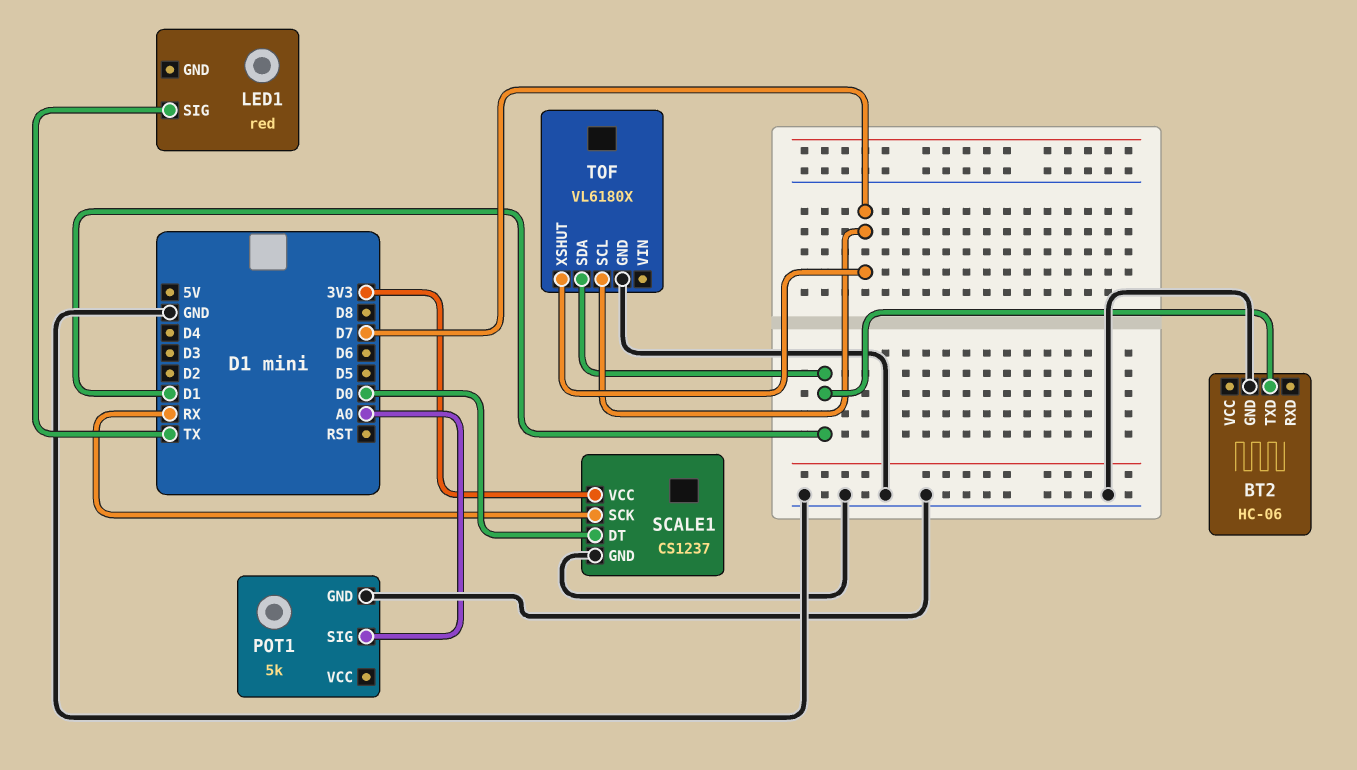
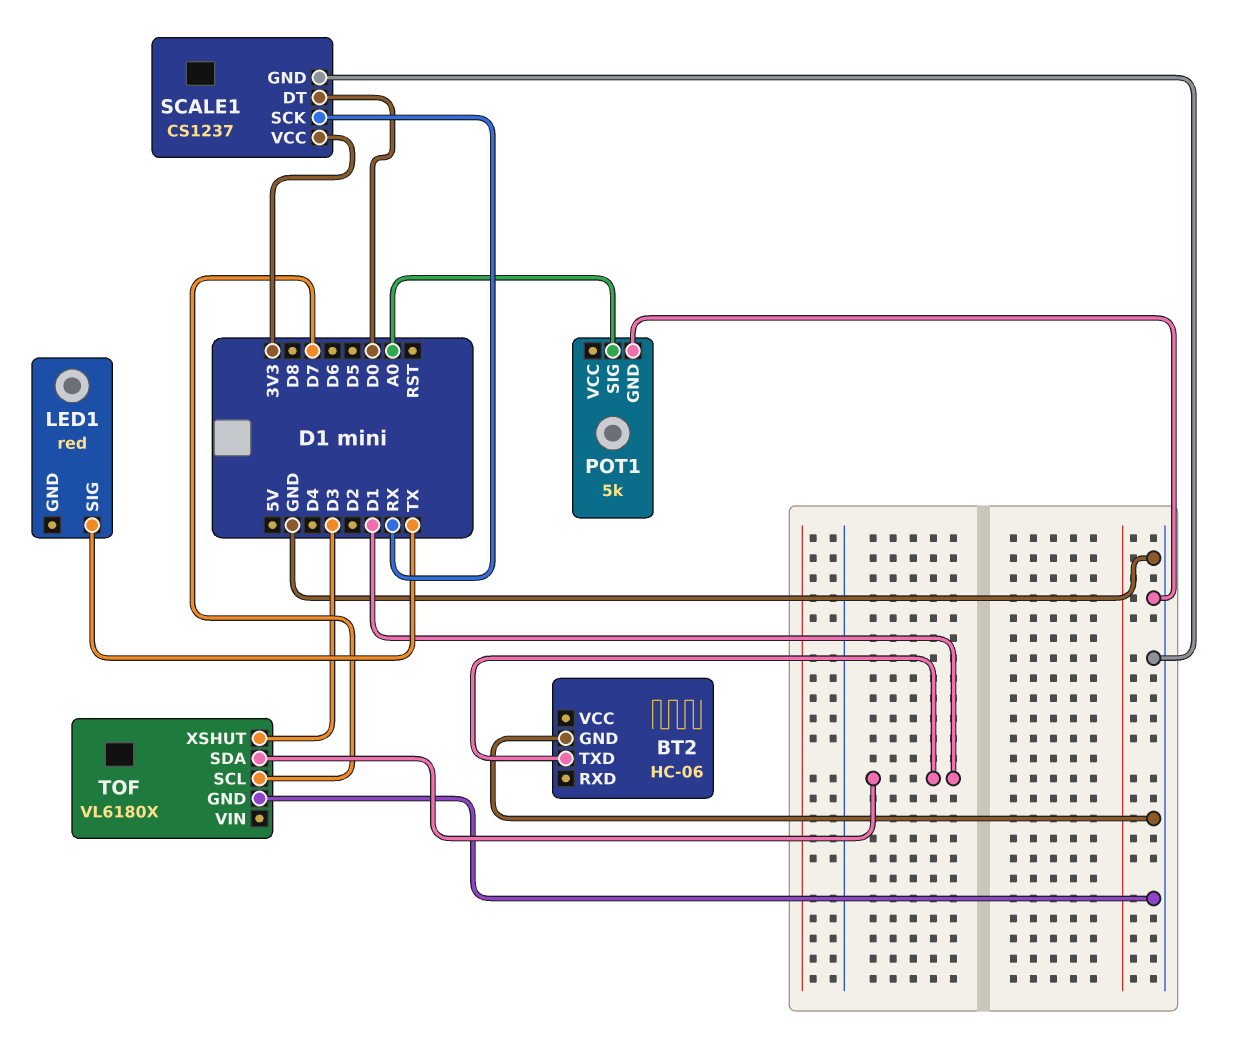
TOF pin XSHUT: D7 -> D3

